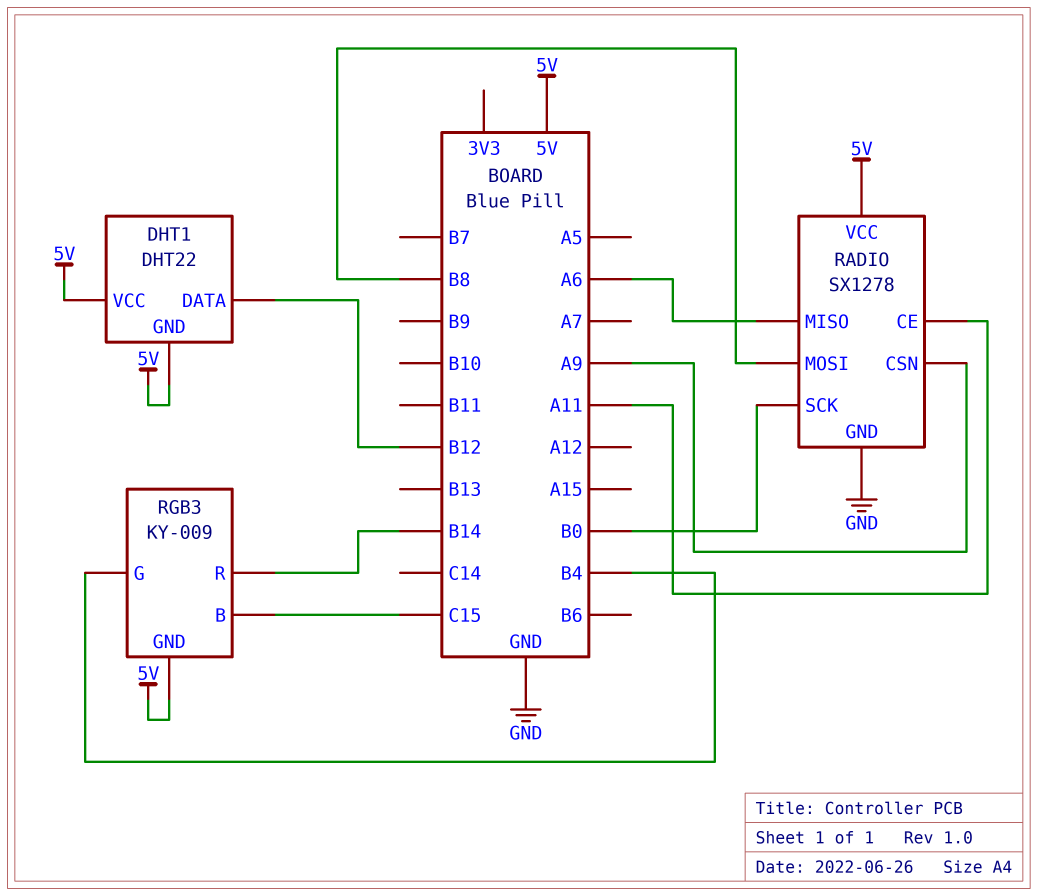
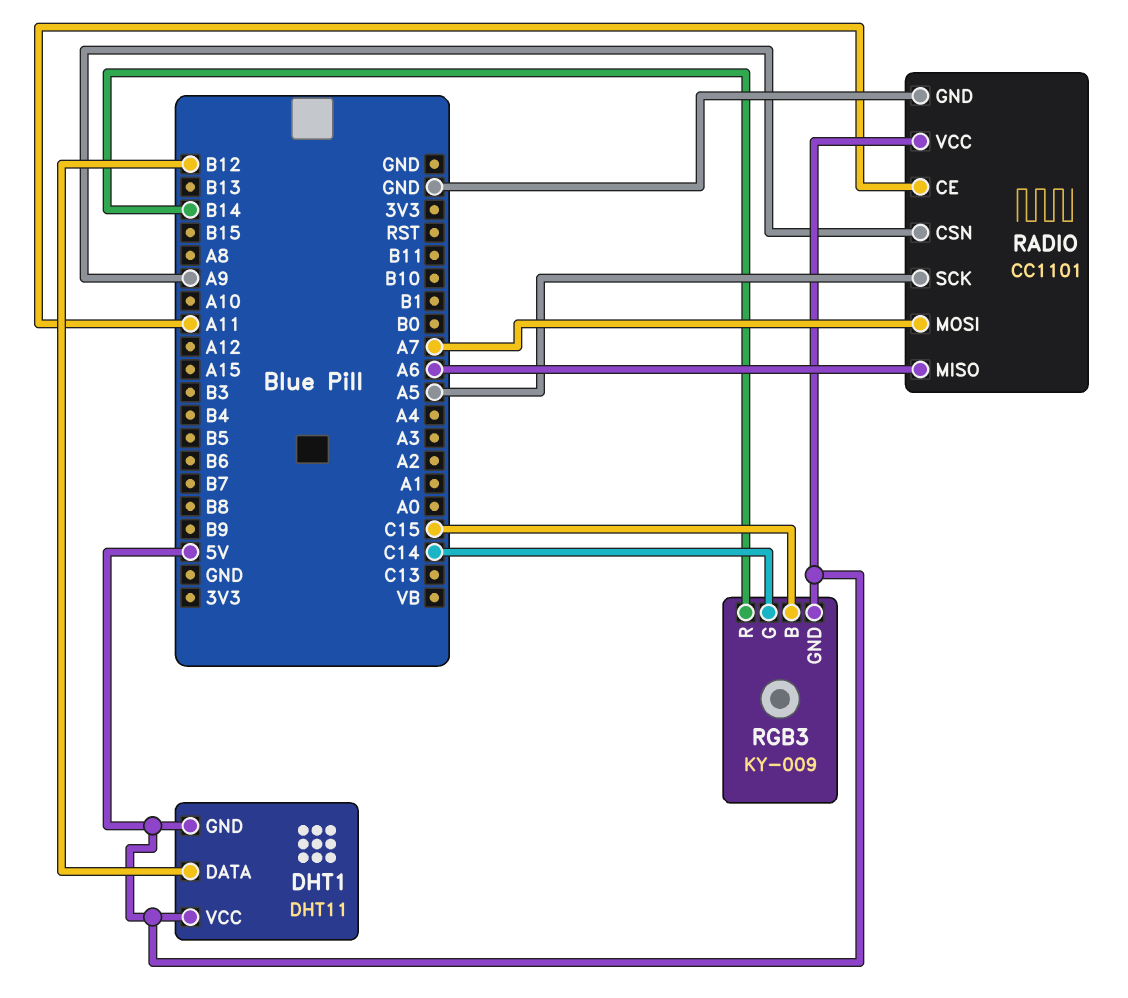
DHT1: DHT22 -> DHT11
RADIO: SX1278 -> CC1101
RADIO pin MOSI: B8 -> A7
RADIO pin SCK: B0 -> A5
RGB3 pin G: B4 -> C14

